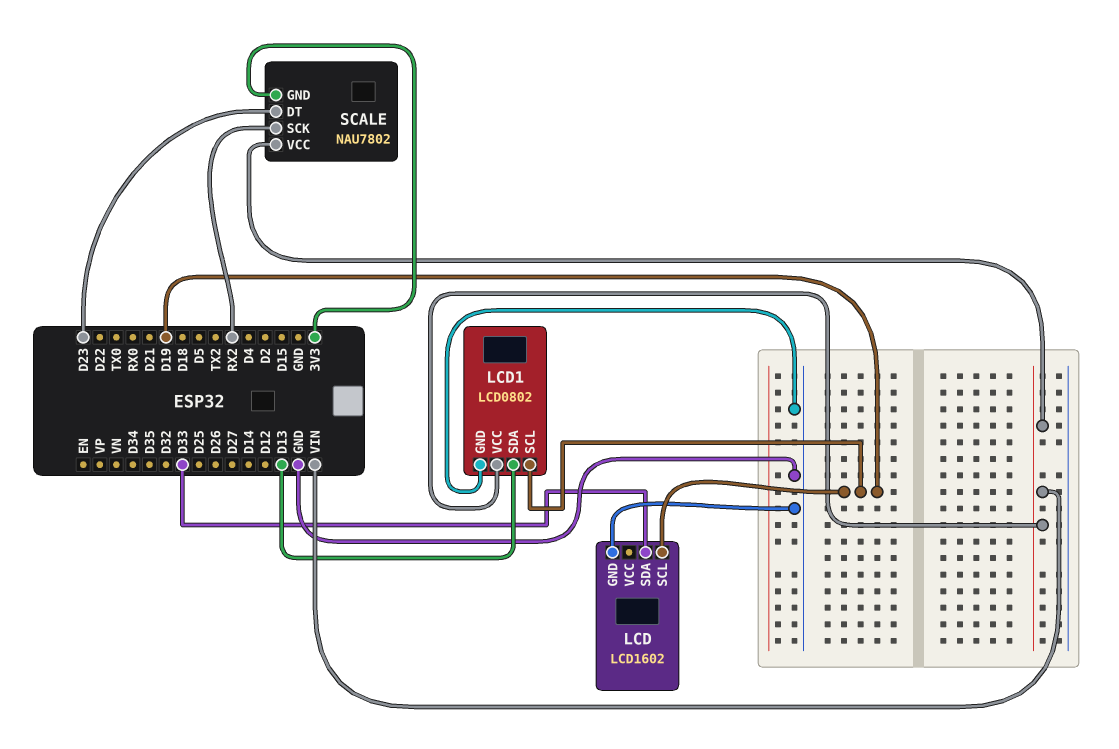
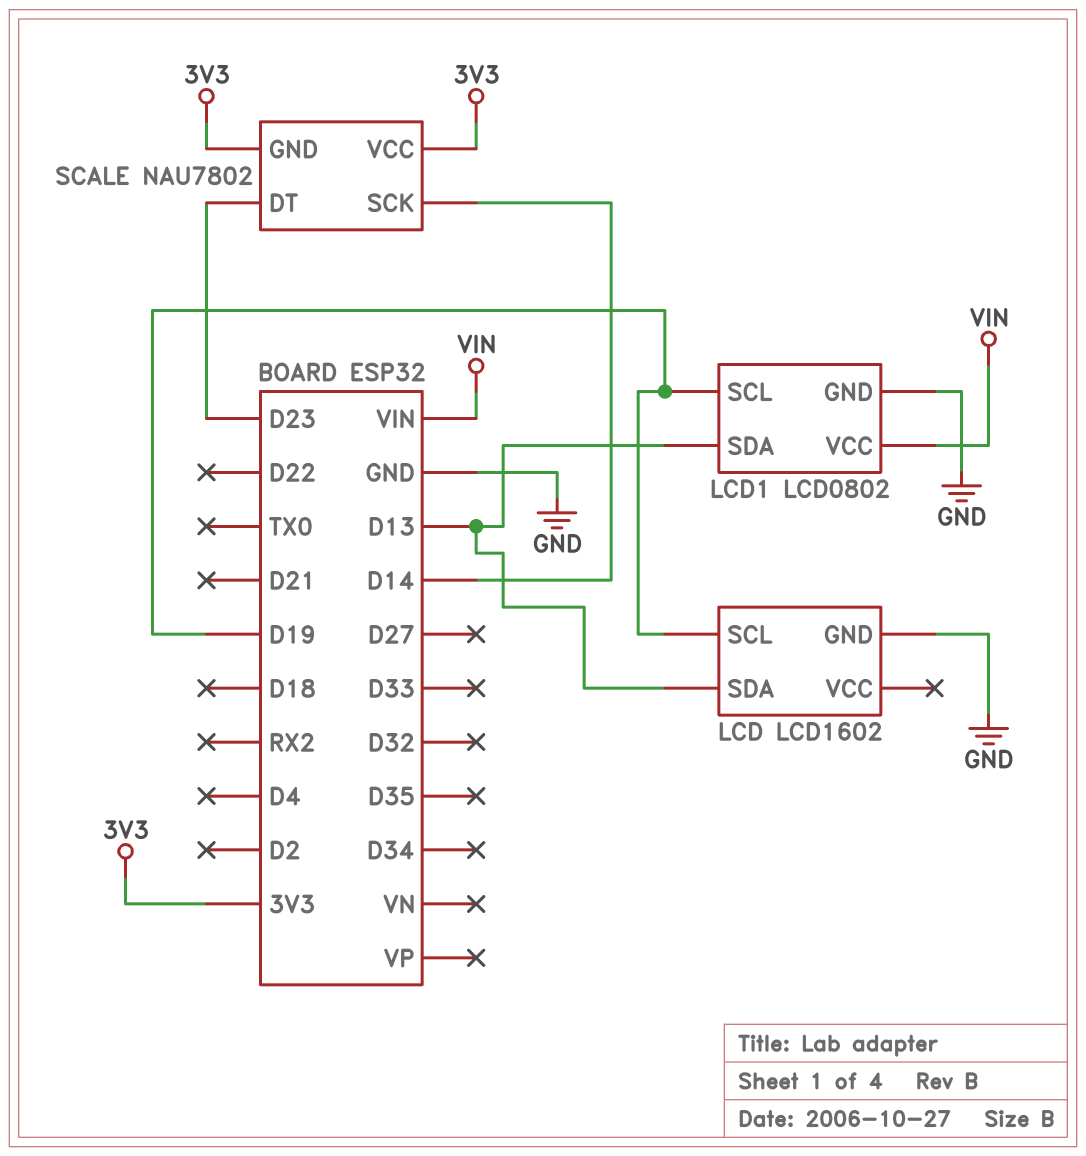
LCD pin SDA: D33 -> D13
SCALE pin SCK: RX2 -> D14
SCALE pin VCC: VIN -> 3V3

